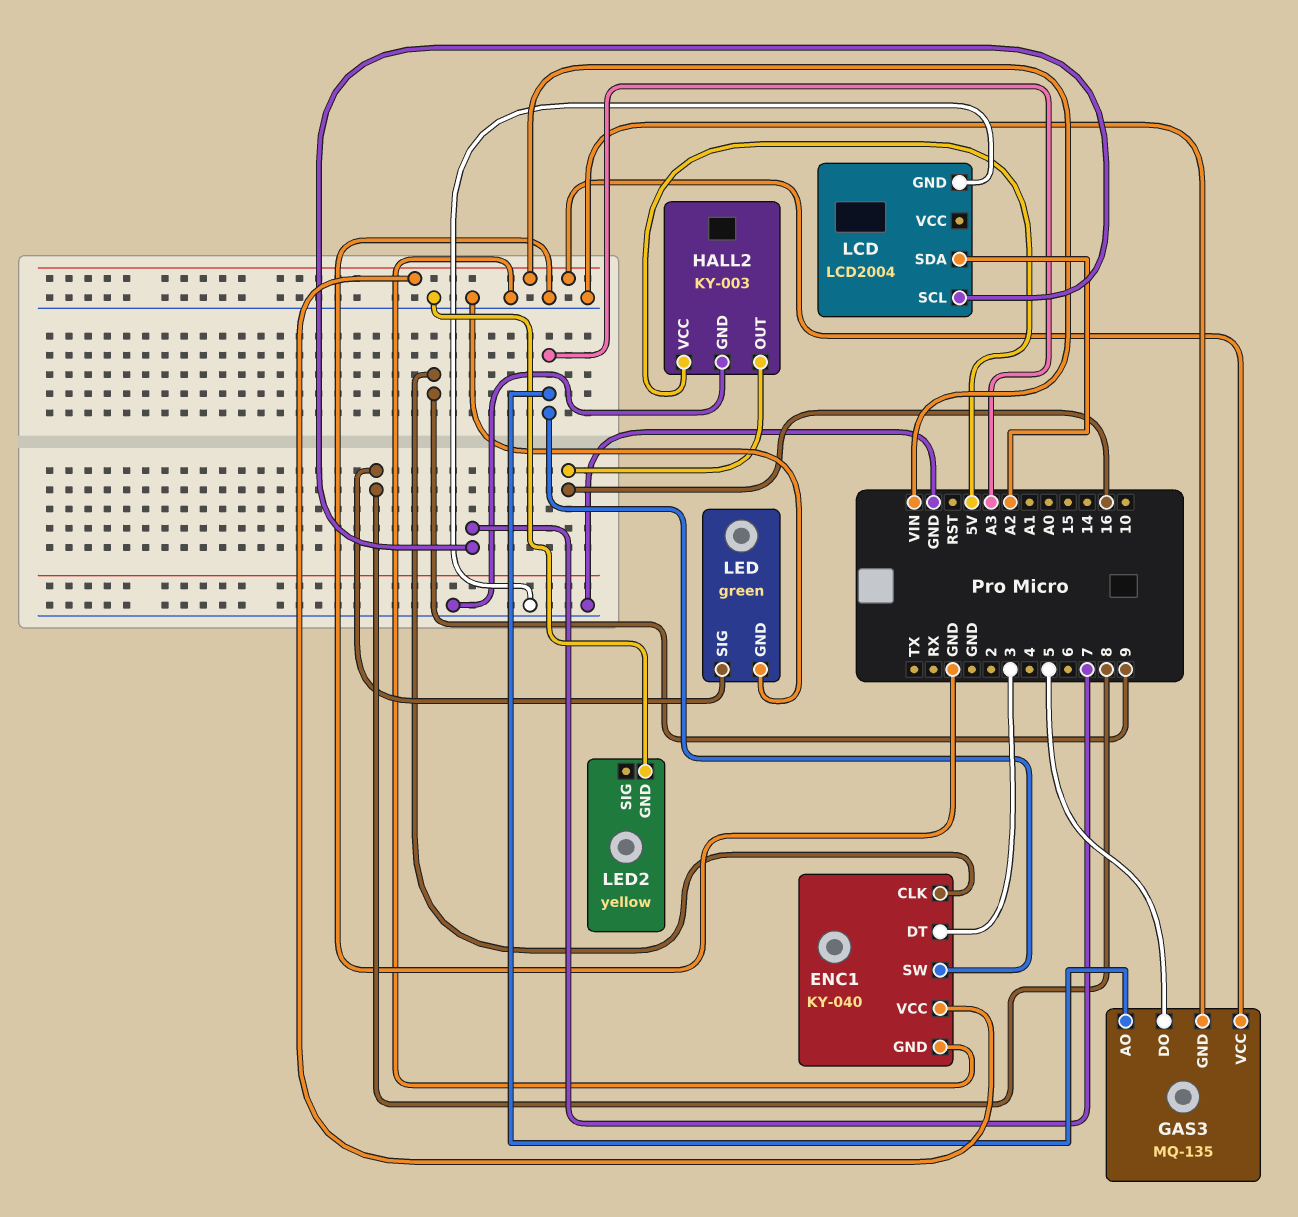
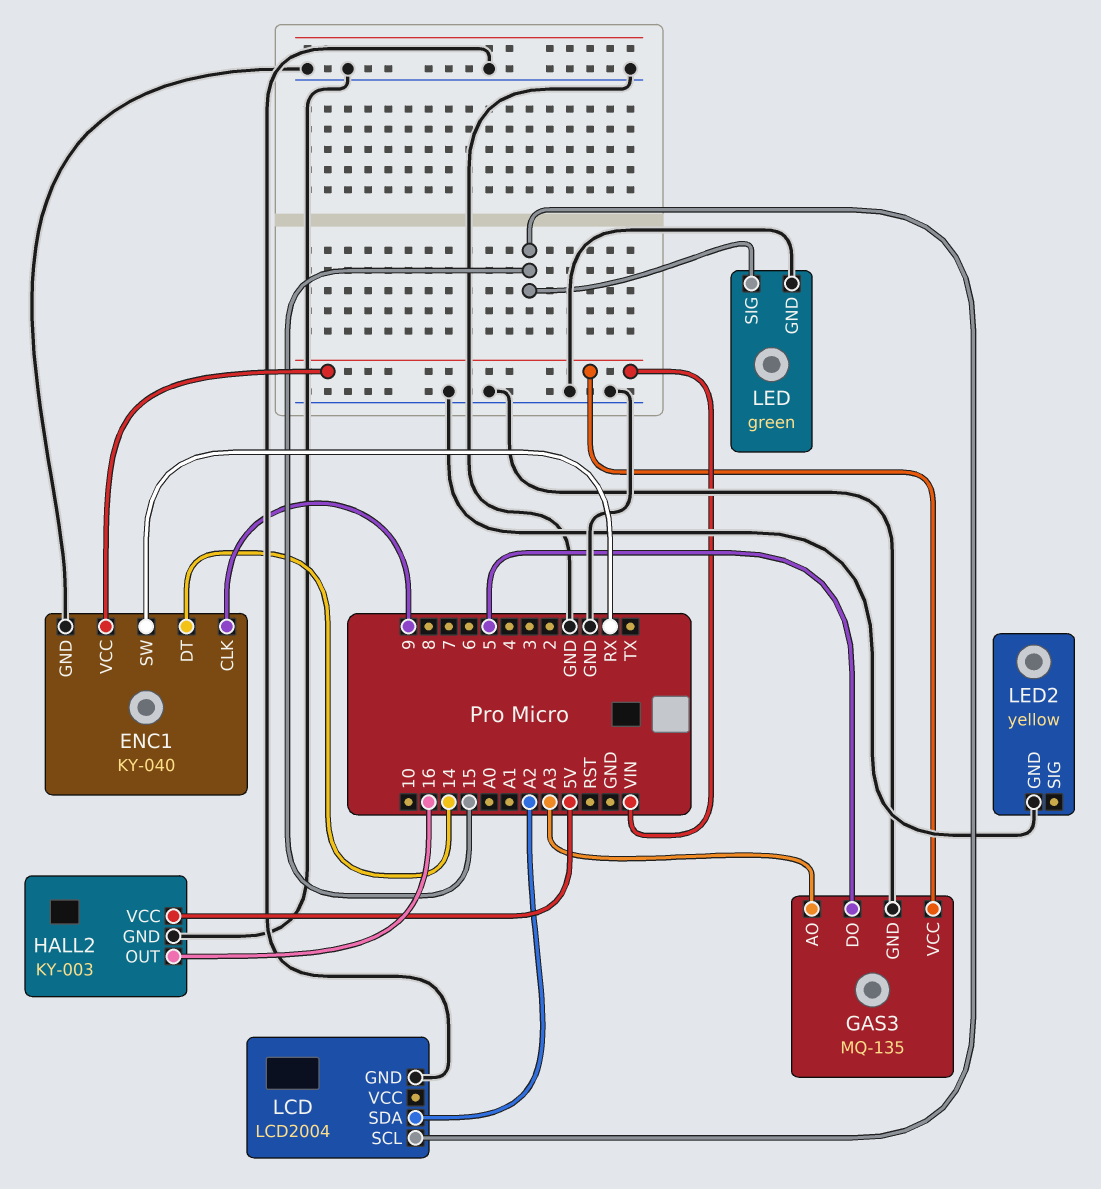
ENC1 pin DT: 3 -> 14
ENC1 pin SW: A3 -> RX
LCD pin SCL: 7 -> 15
LED pin SIG: 8 -> 15

